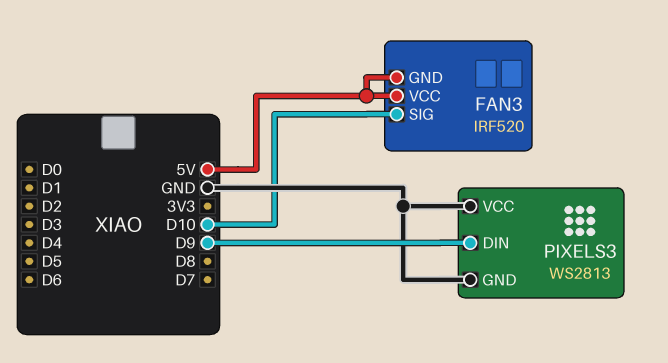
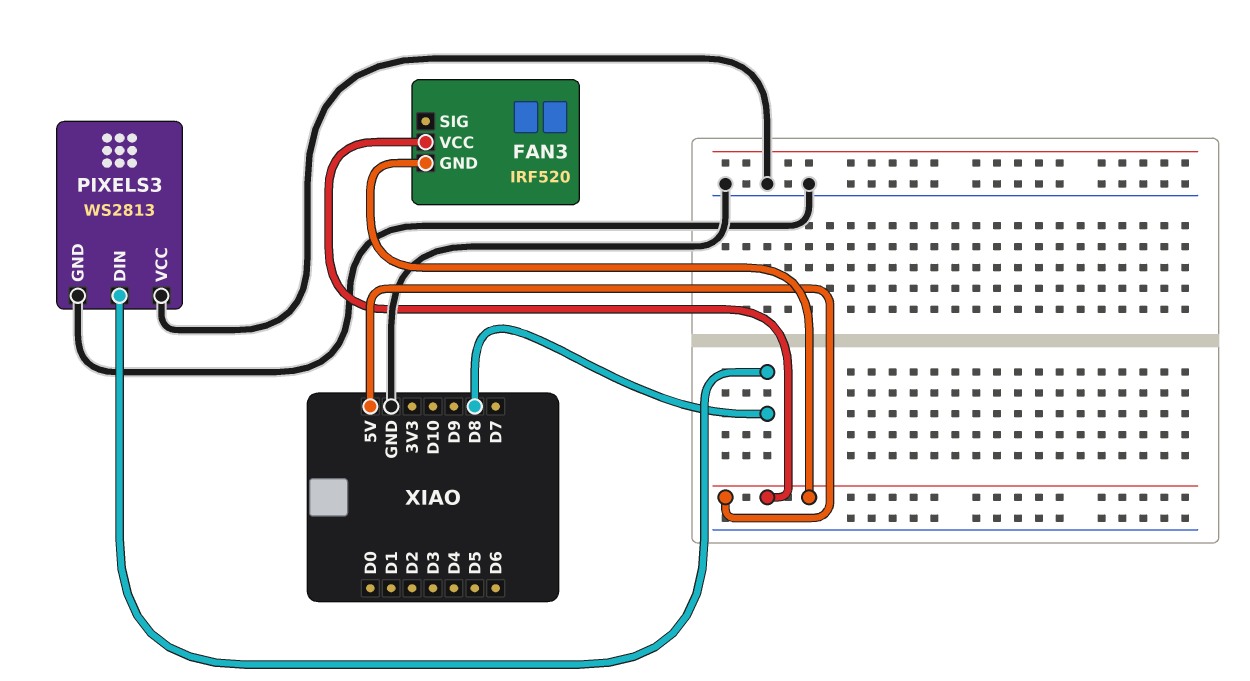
FAN3 pin SIG: D10 -> none
PIXELS3 pin DIN: D9 -> D8

